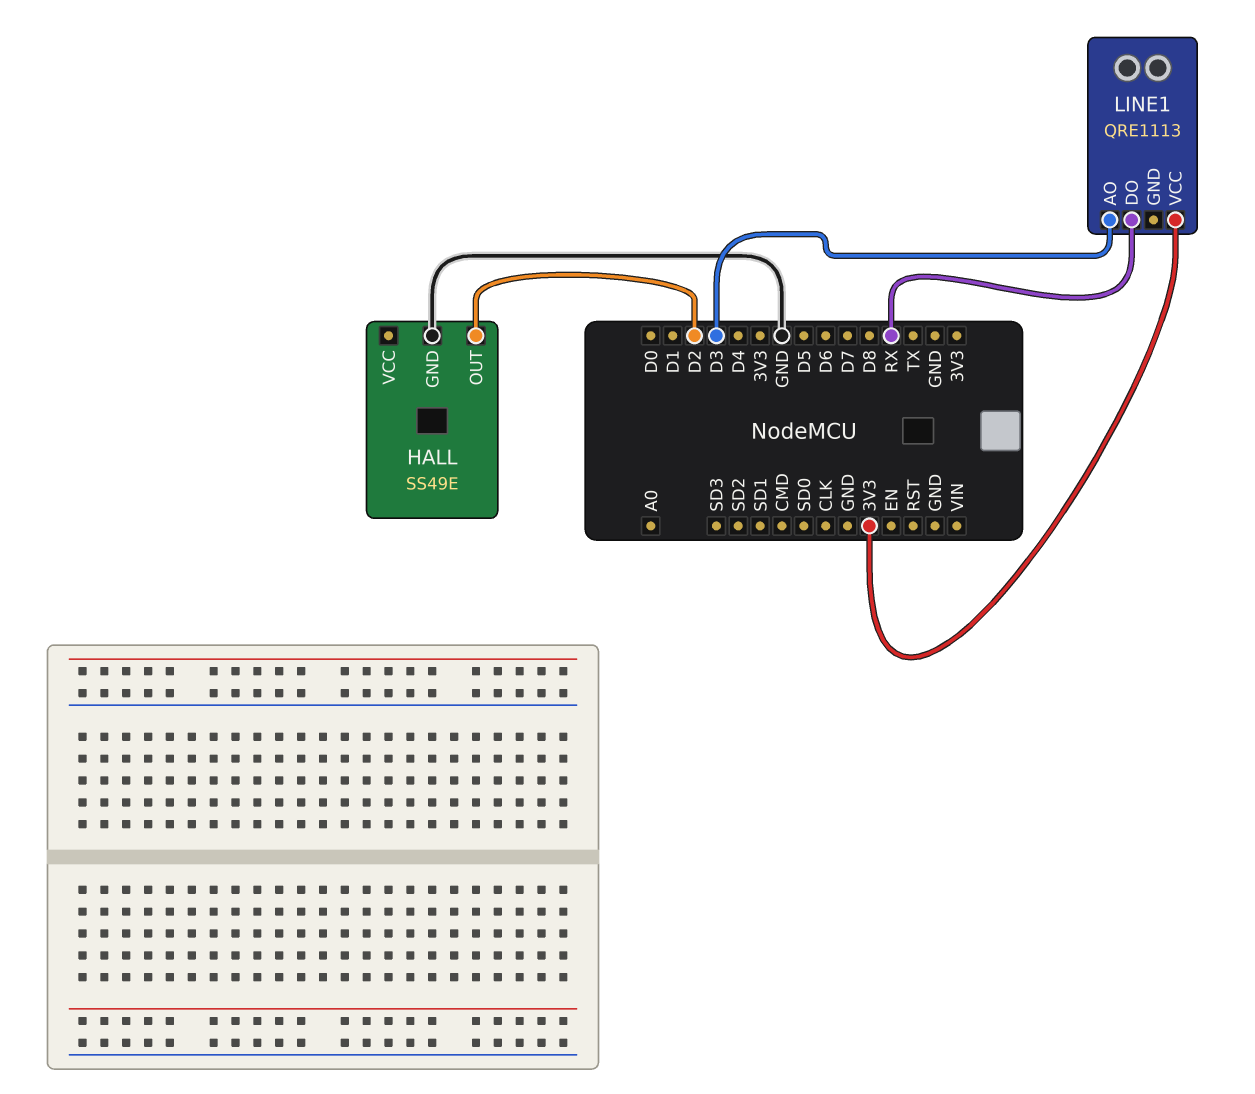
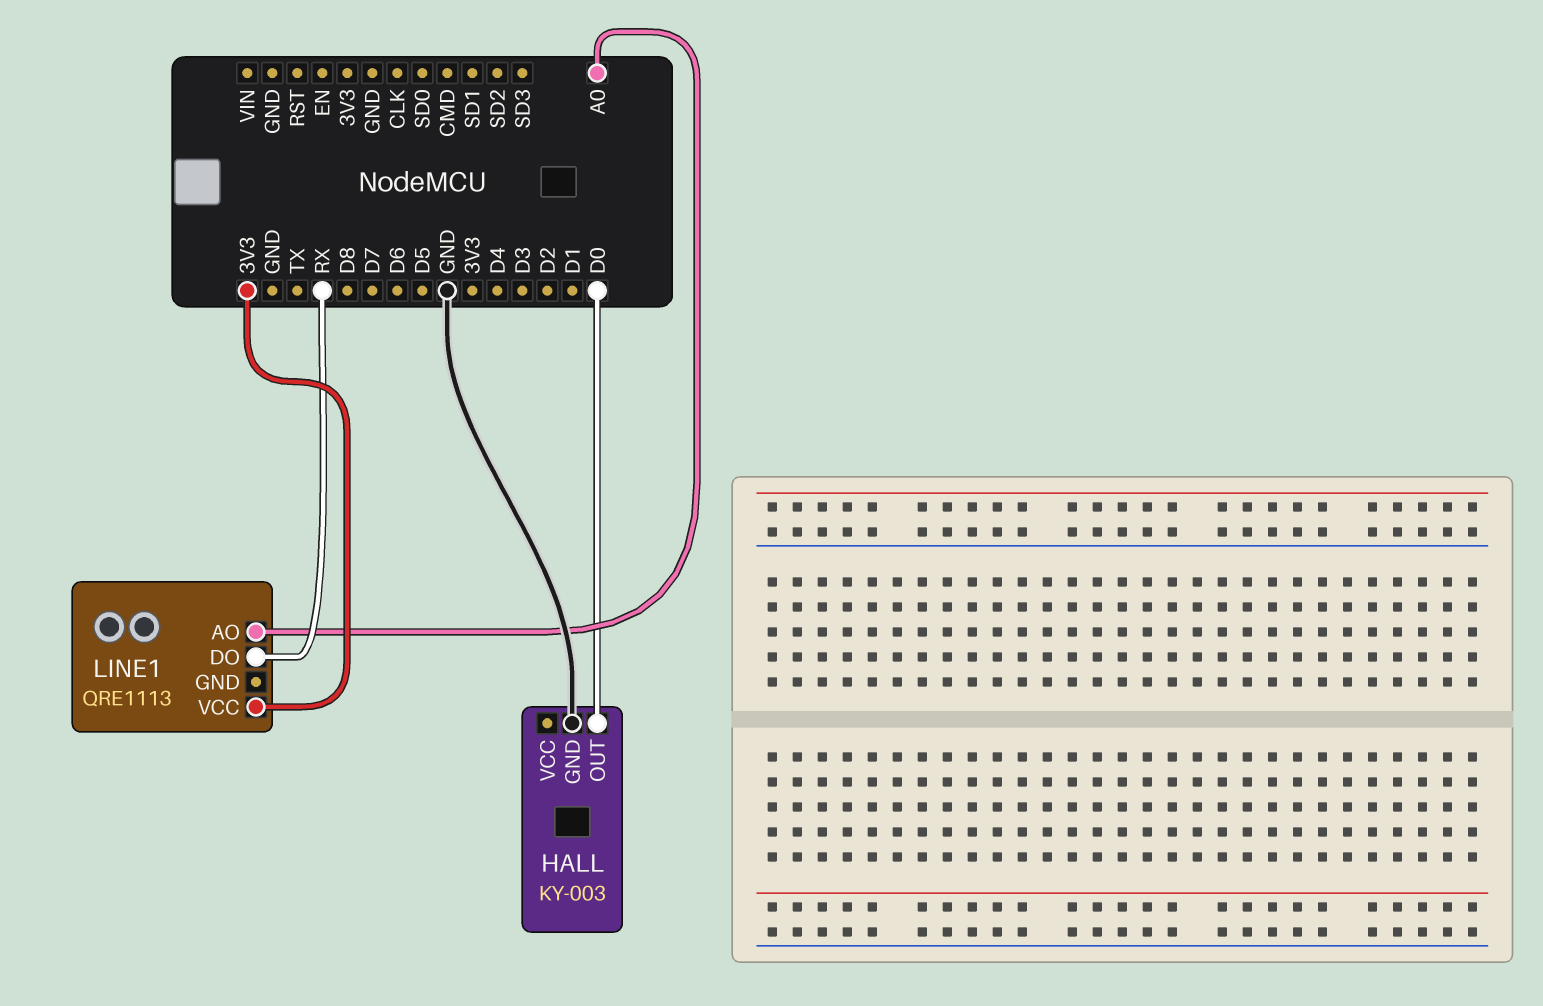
HALL: SS49E -> KY-003
HALL pin OUT: D2 -> D0
LINE1 pin AO: D3 -> A0

